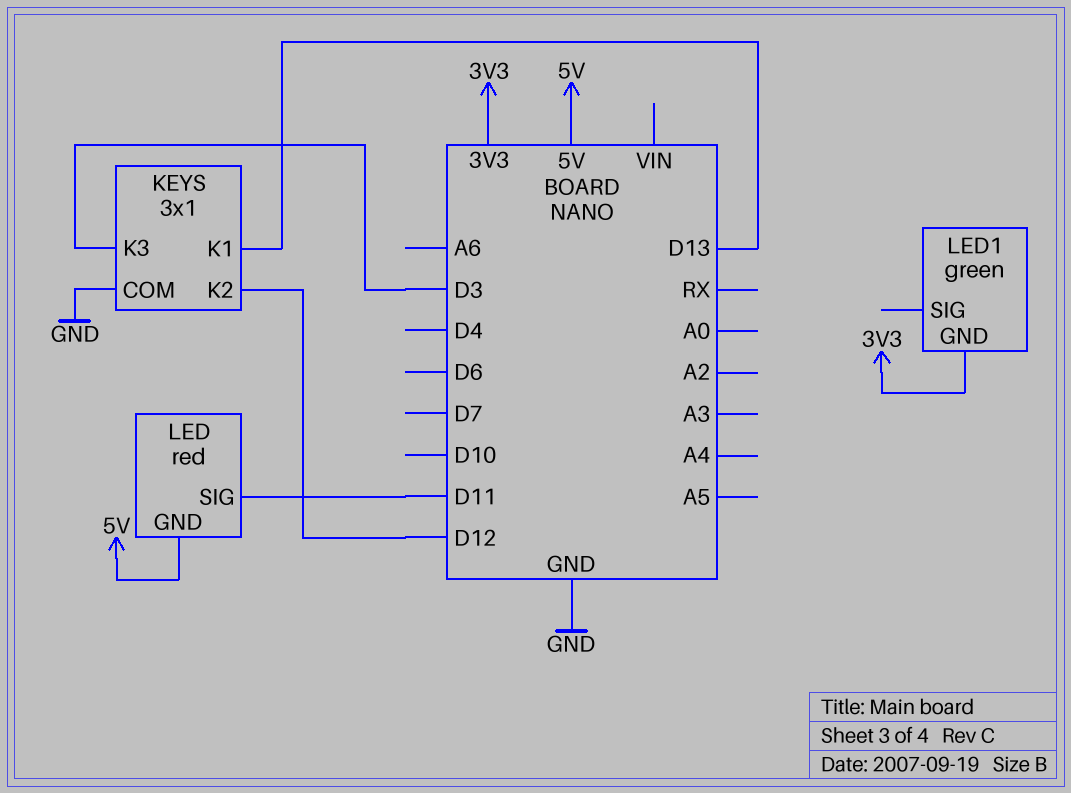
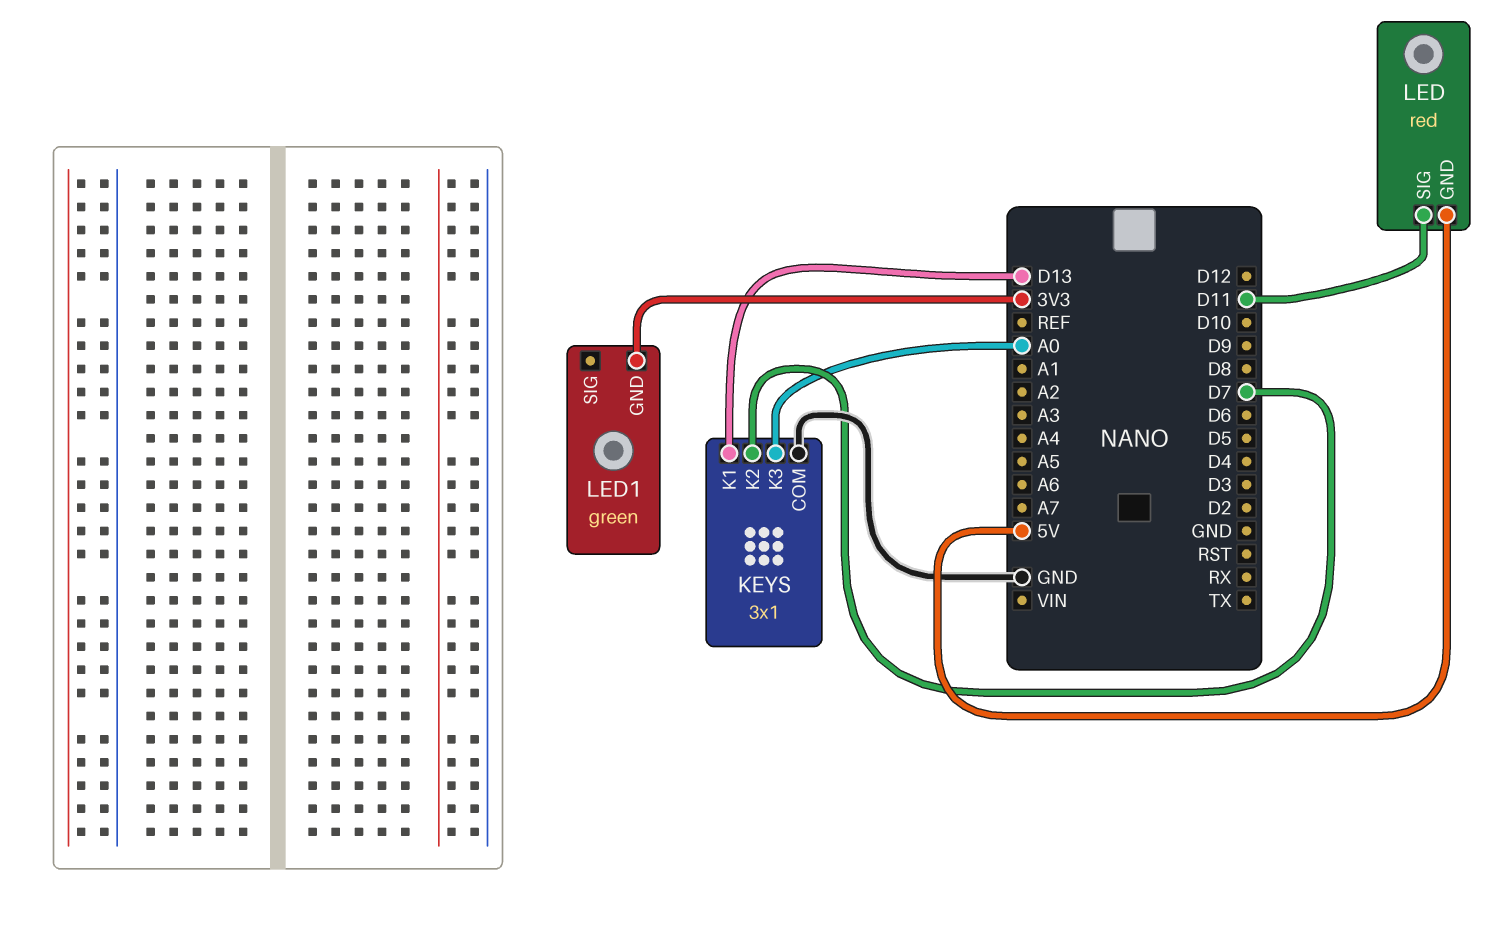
KEYS pin K2: D12 -> D7
KEYS pin K3: D3 -> A0

